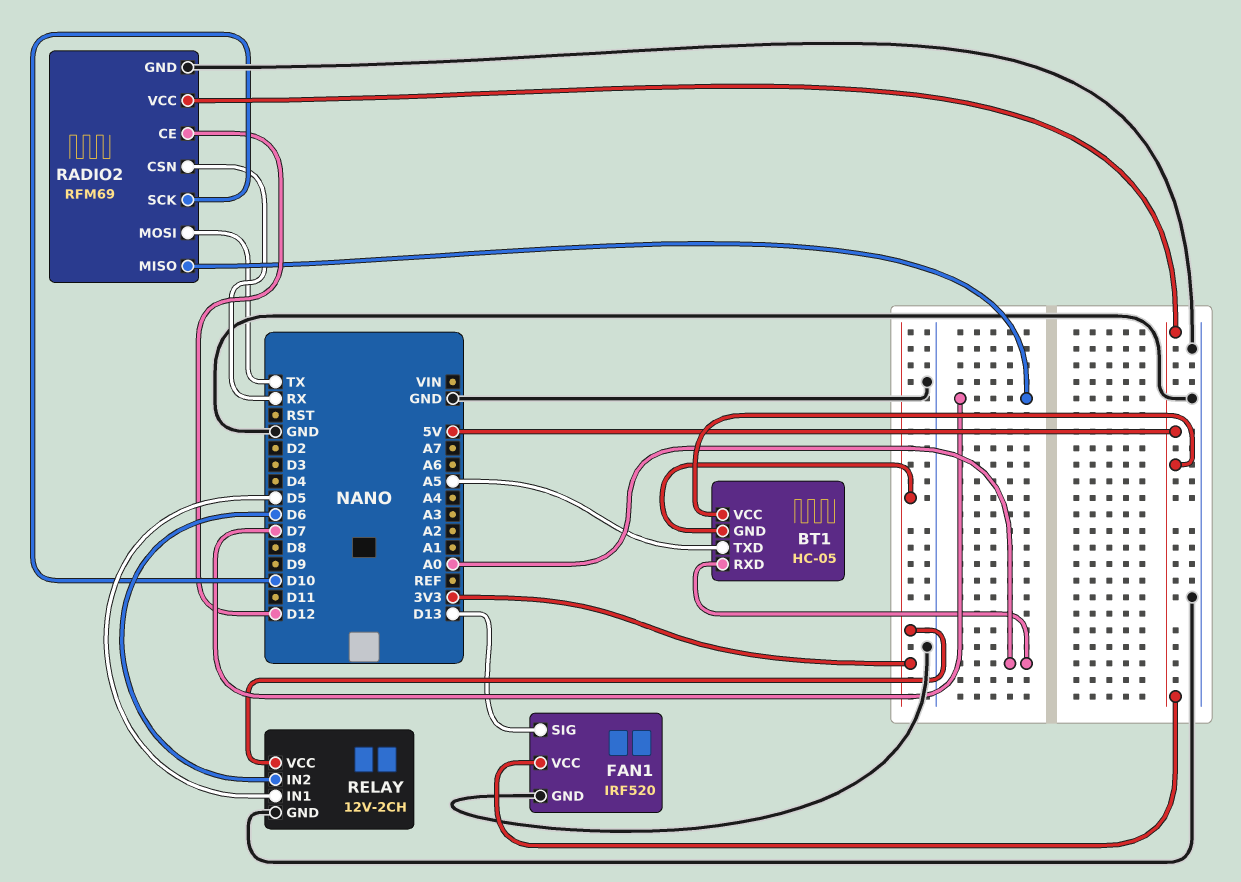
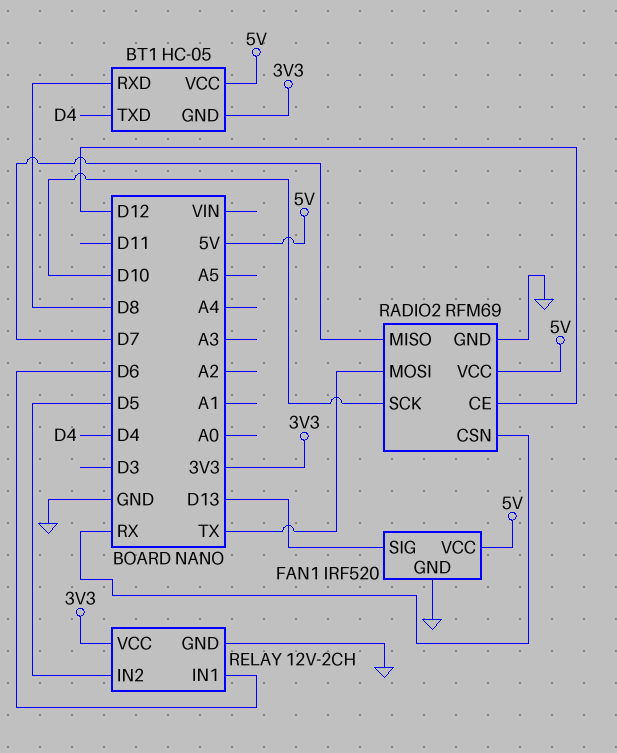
BT1 pin RXD: A0 -> D8
BT1 pin TXD: A5 -> D4
RELAY pin IN1: D5 -> D6
RELAY pin IN2: D6 -> D5

